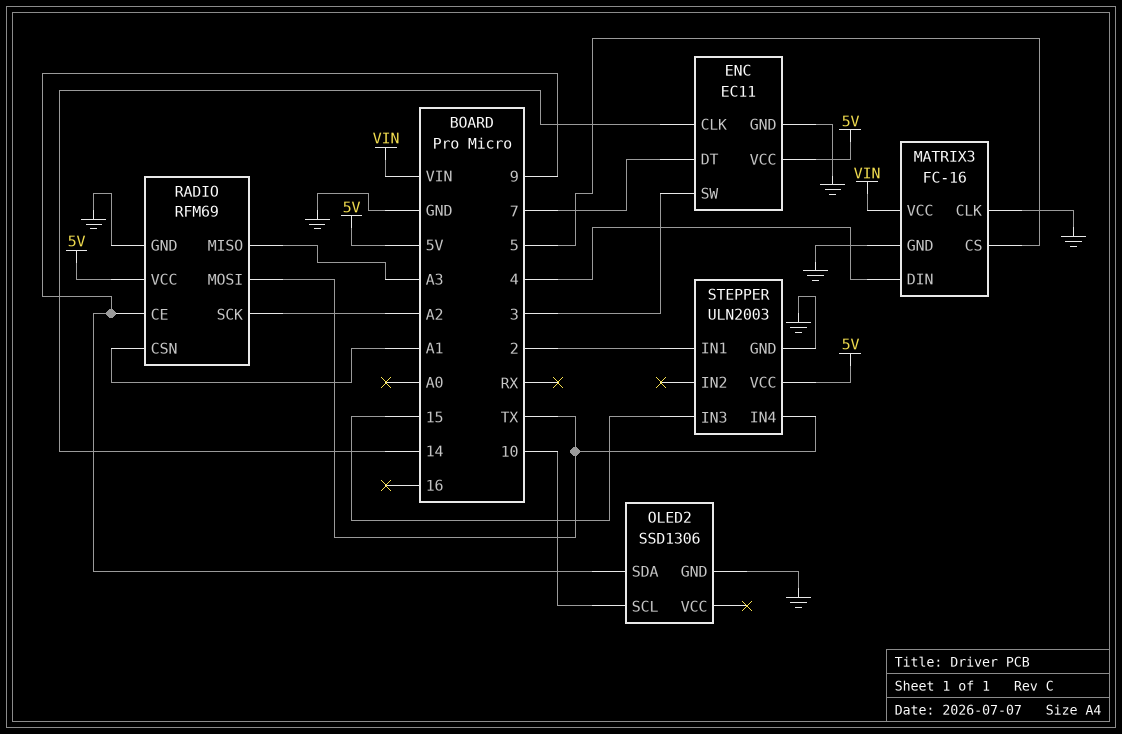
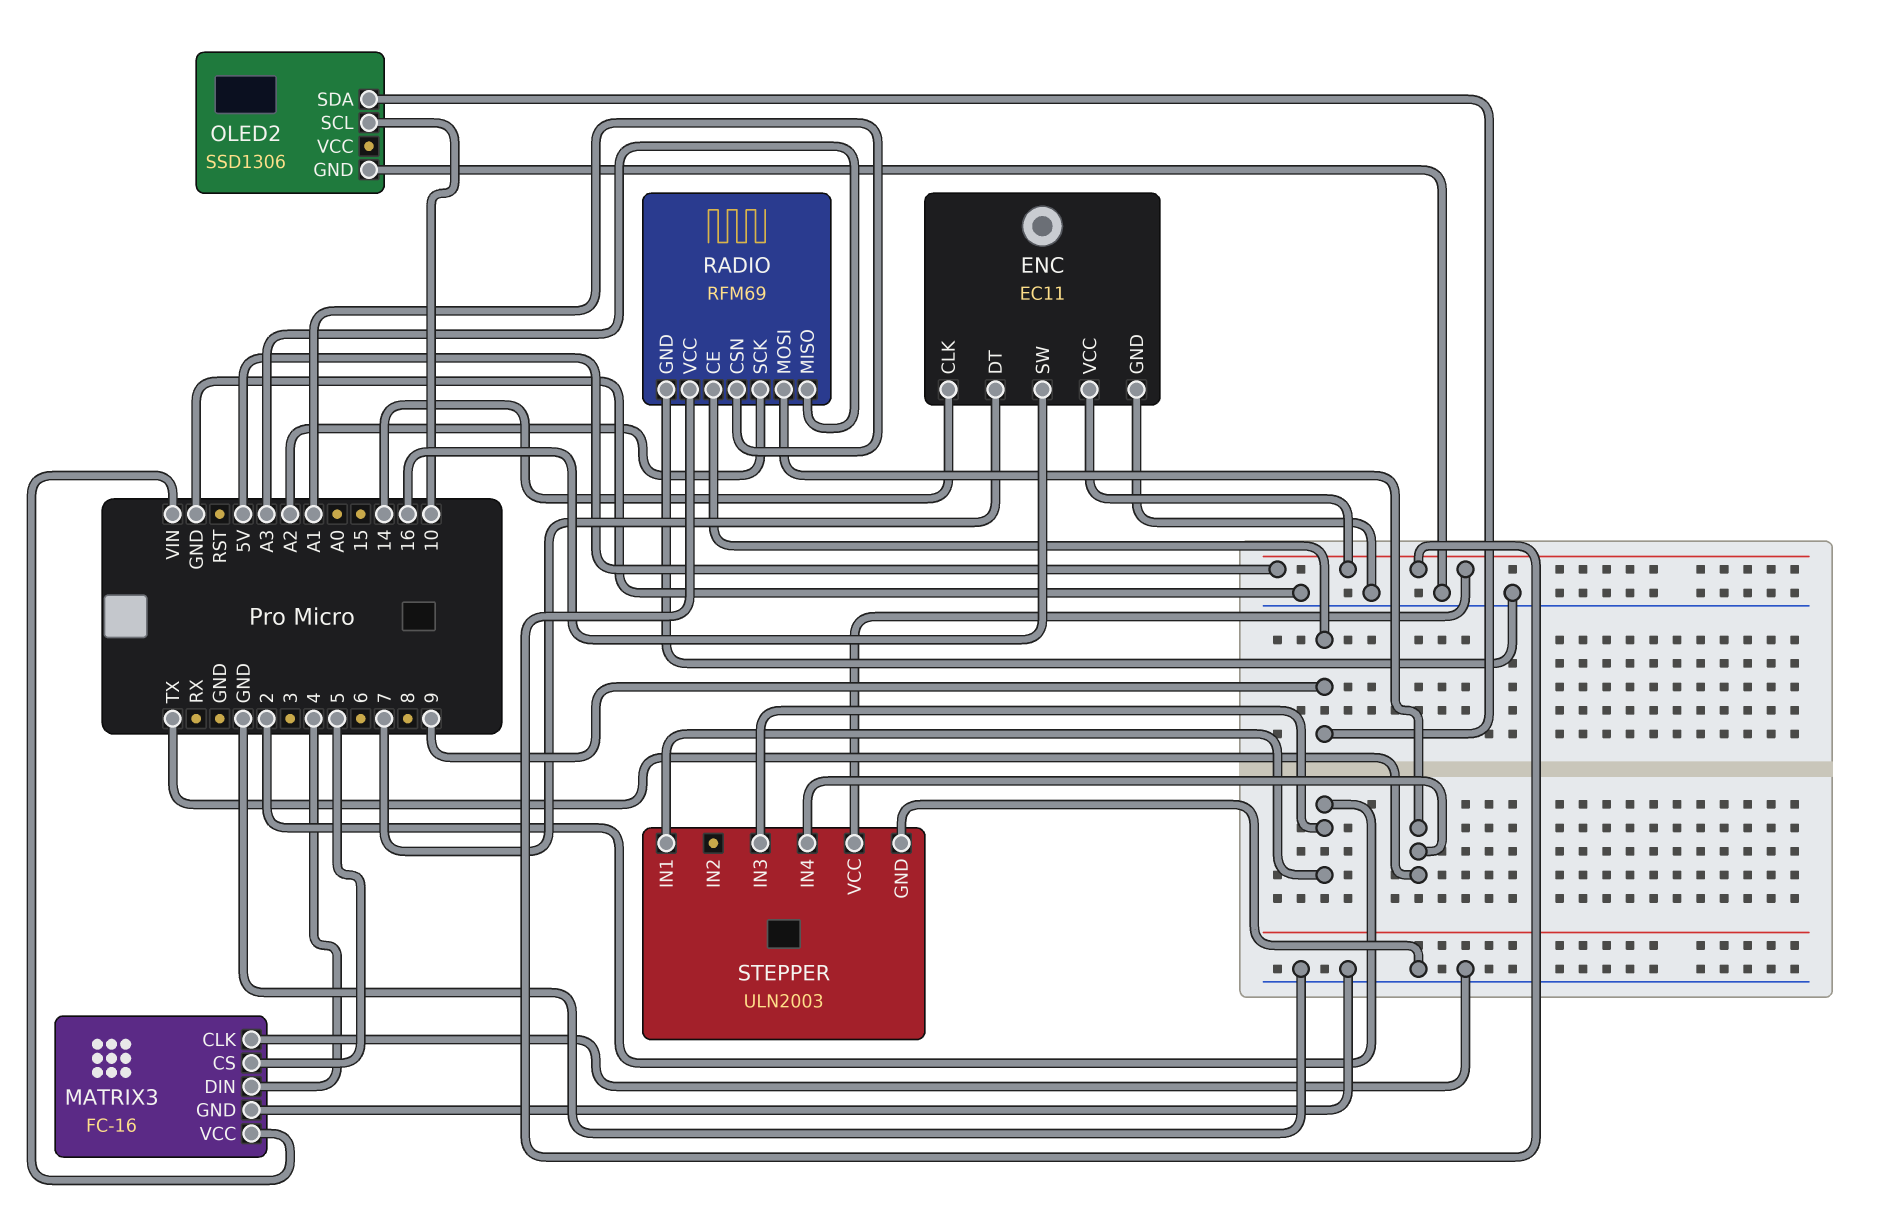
ENC pin SW: 3 -> 16
STEPPER pin IN3: 15 -> 2

